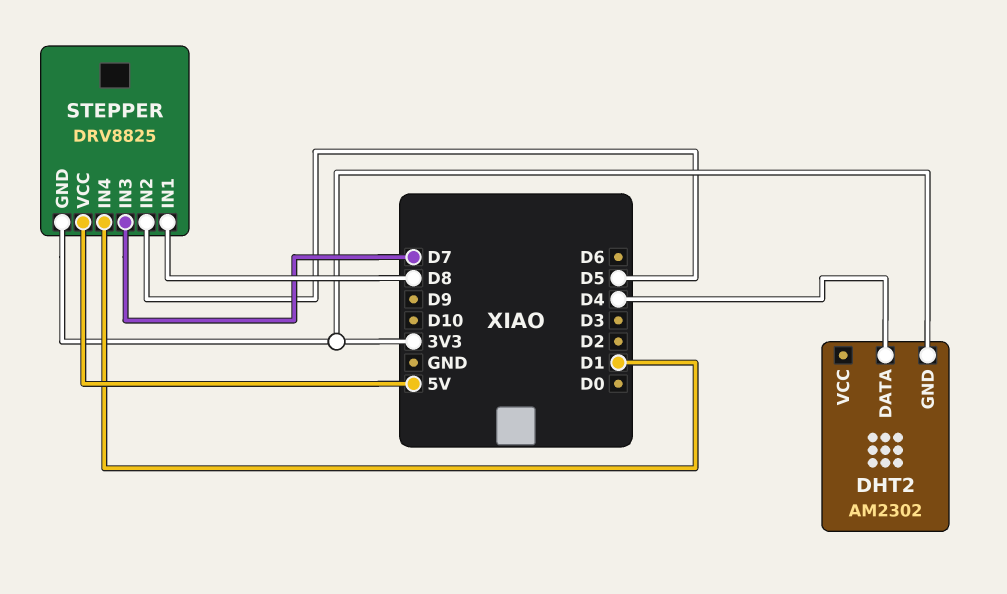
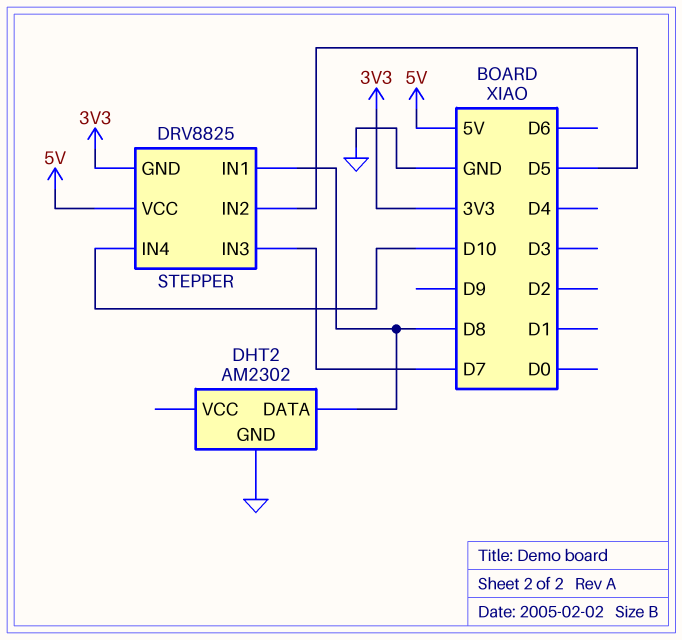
DHT2 pin DATA: D4 -> D8
DHT2 pin GND: 3V3 -> GND
STEPPER pin IN4: D1 -> D10

